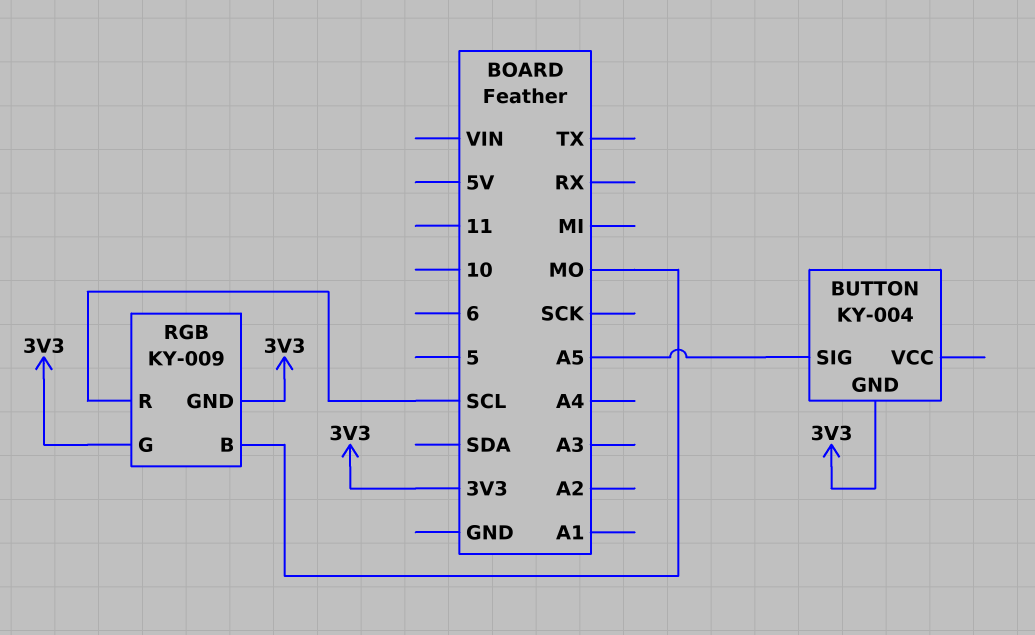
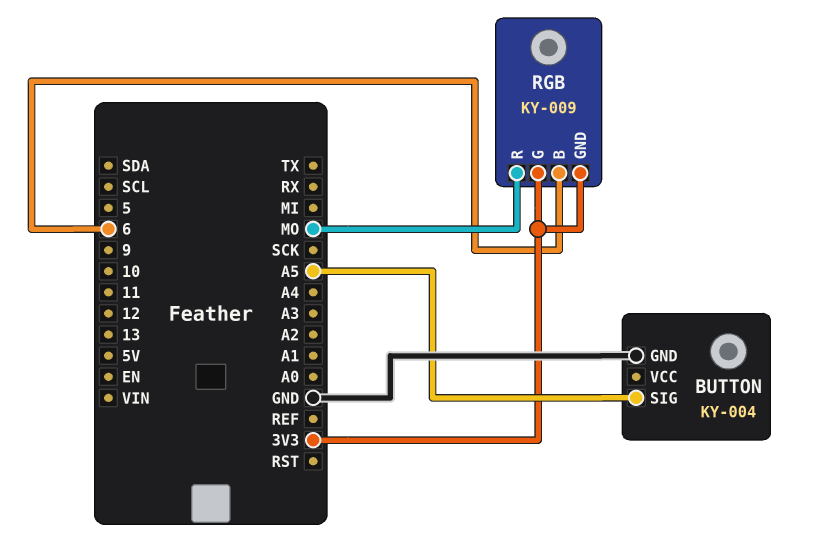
BUTTON pin GND: 3V3 -> GND
RGB pin B: MO -> 6
RGB pin R: SCL -> MO

